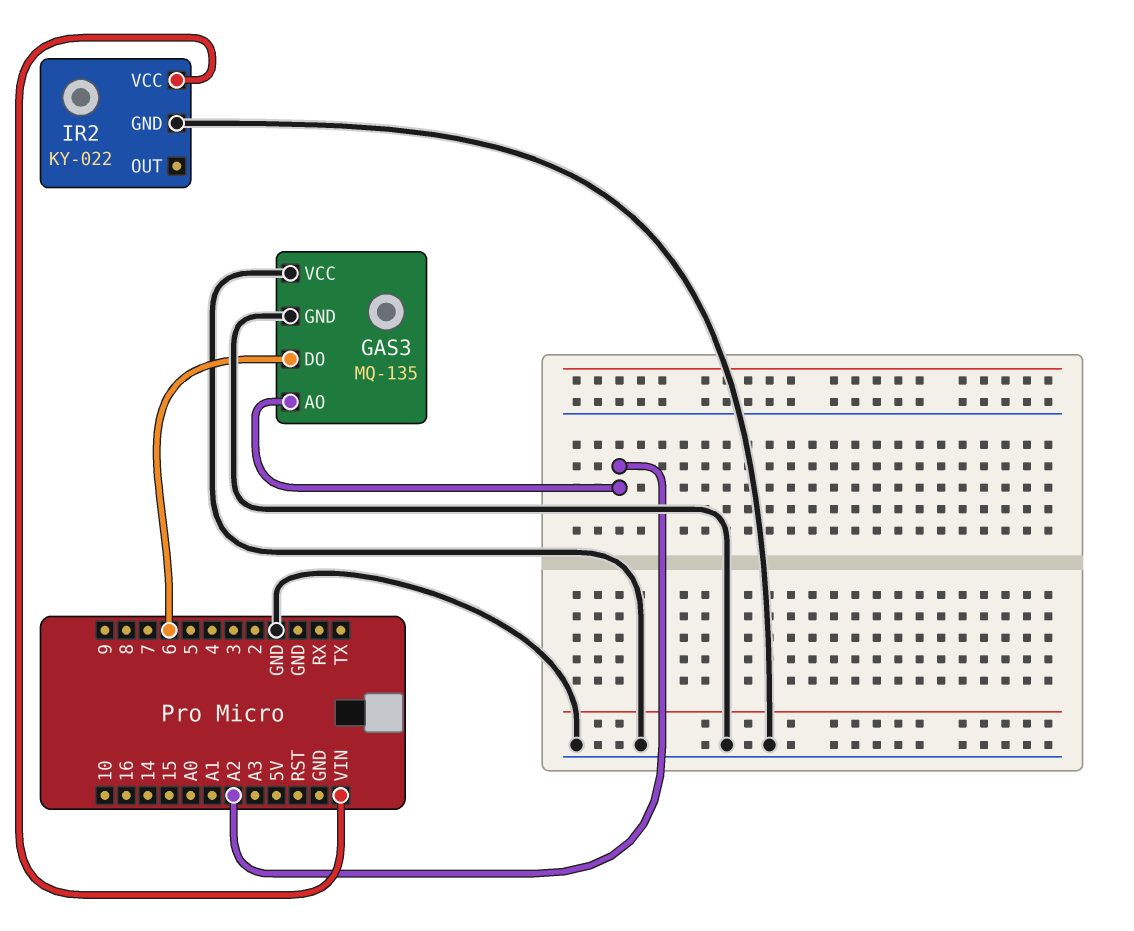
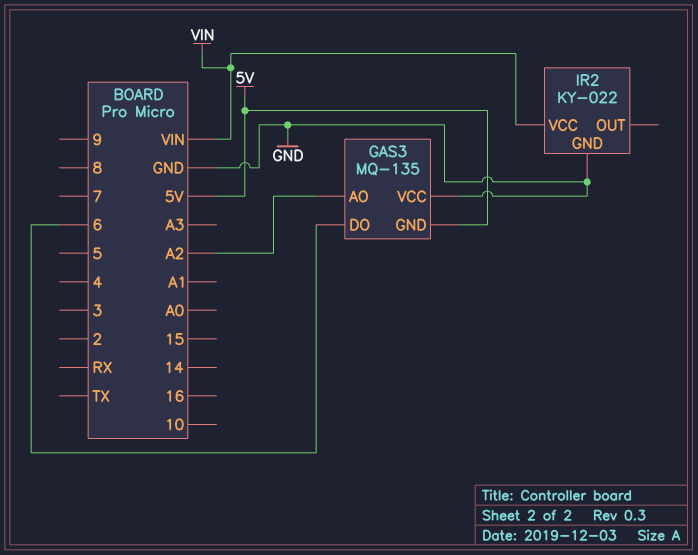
GAS3 pin GND: GND -> 5V

